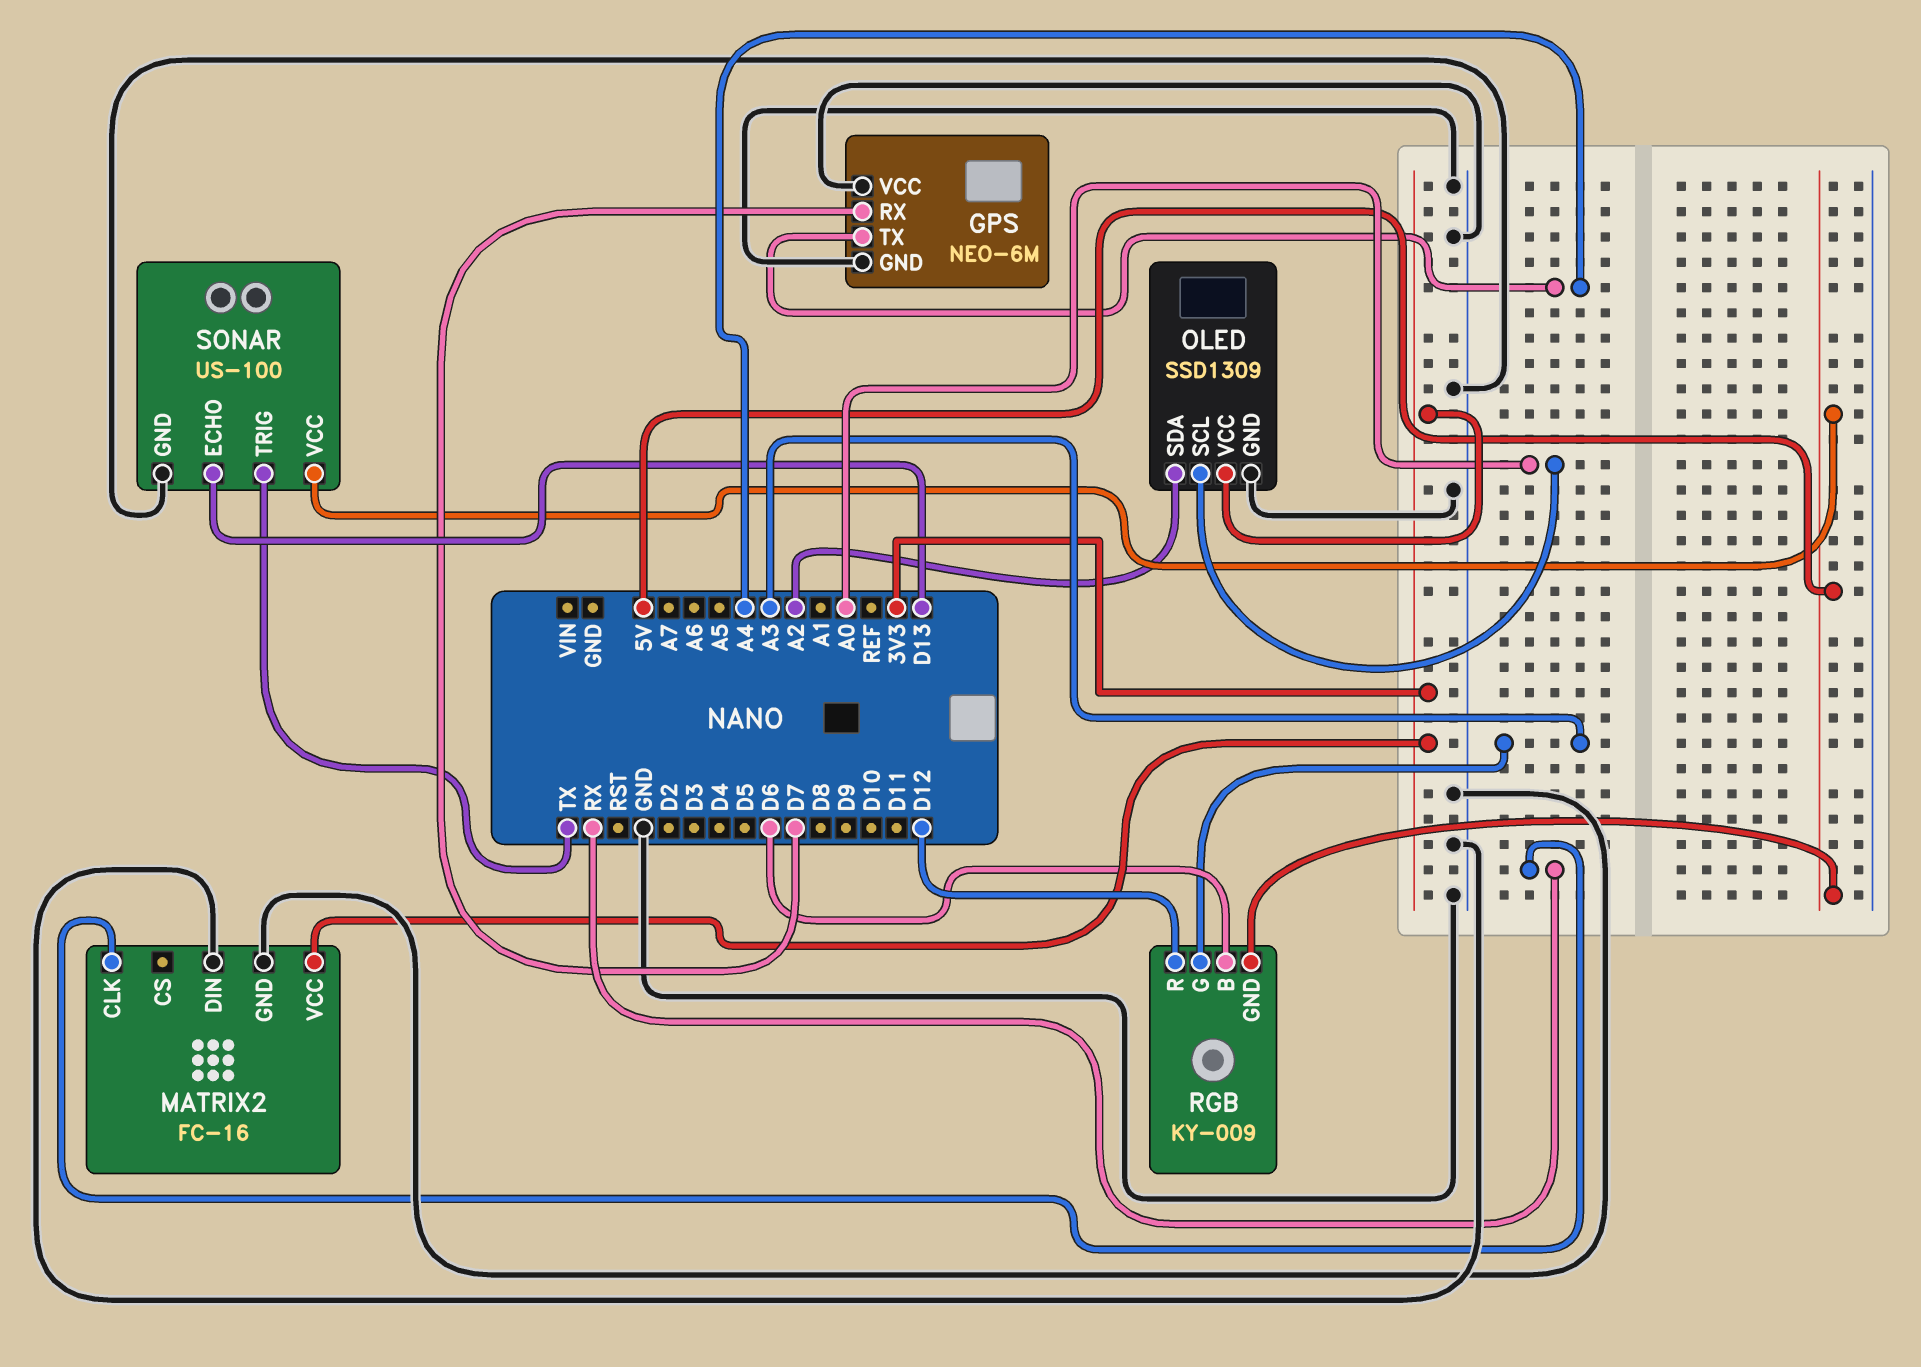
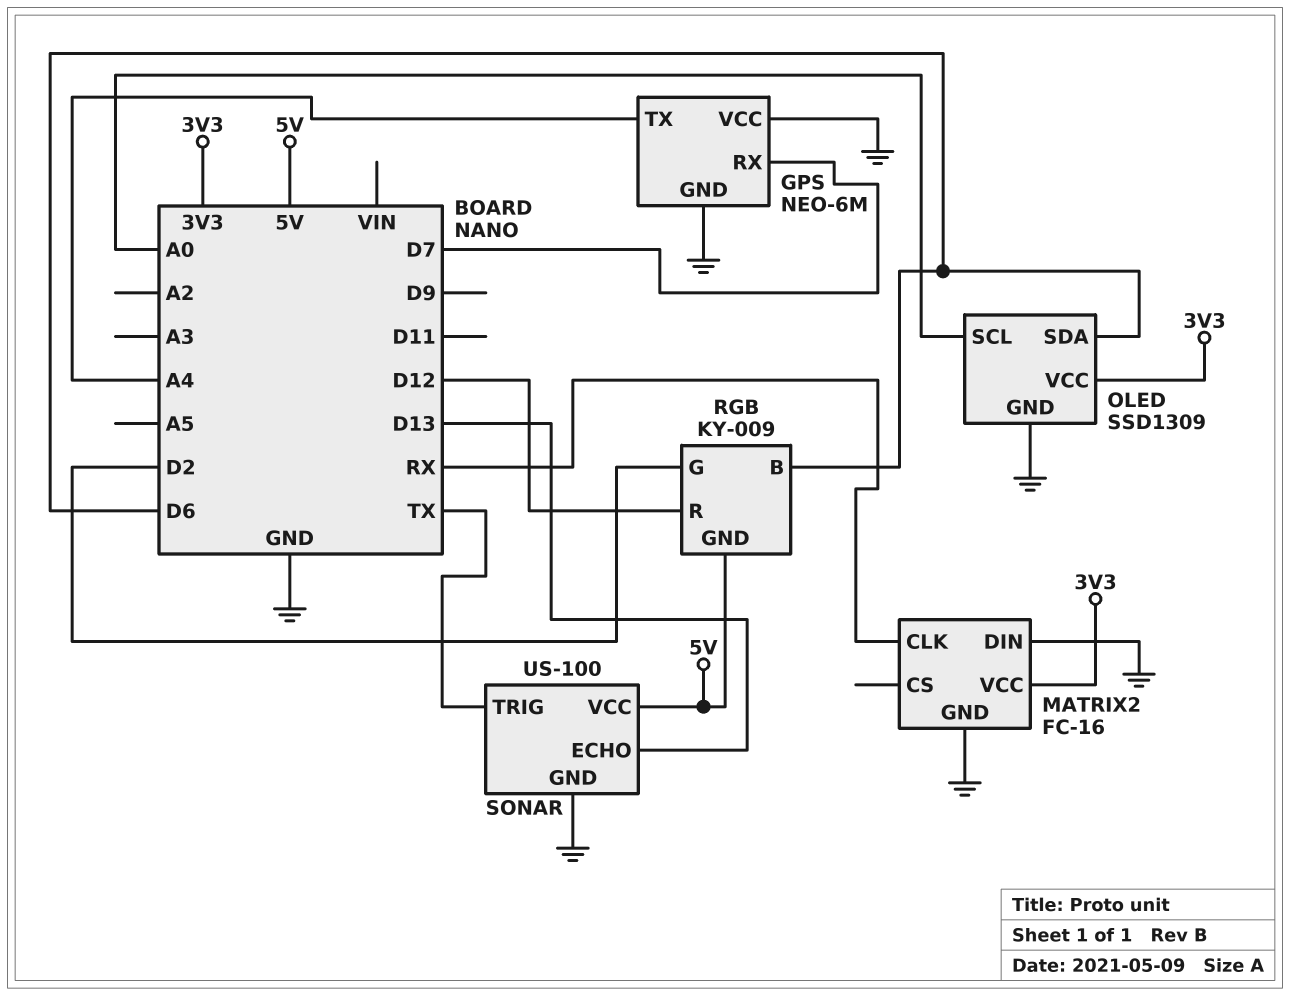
OLED pin SDA: A2 -> D6
RGB pin G: A3 -> D2

